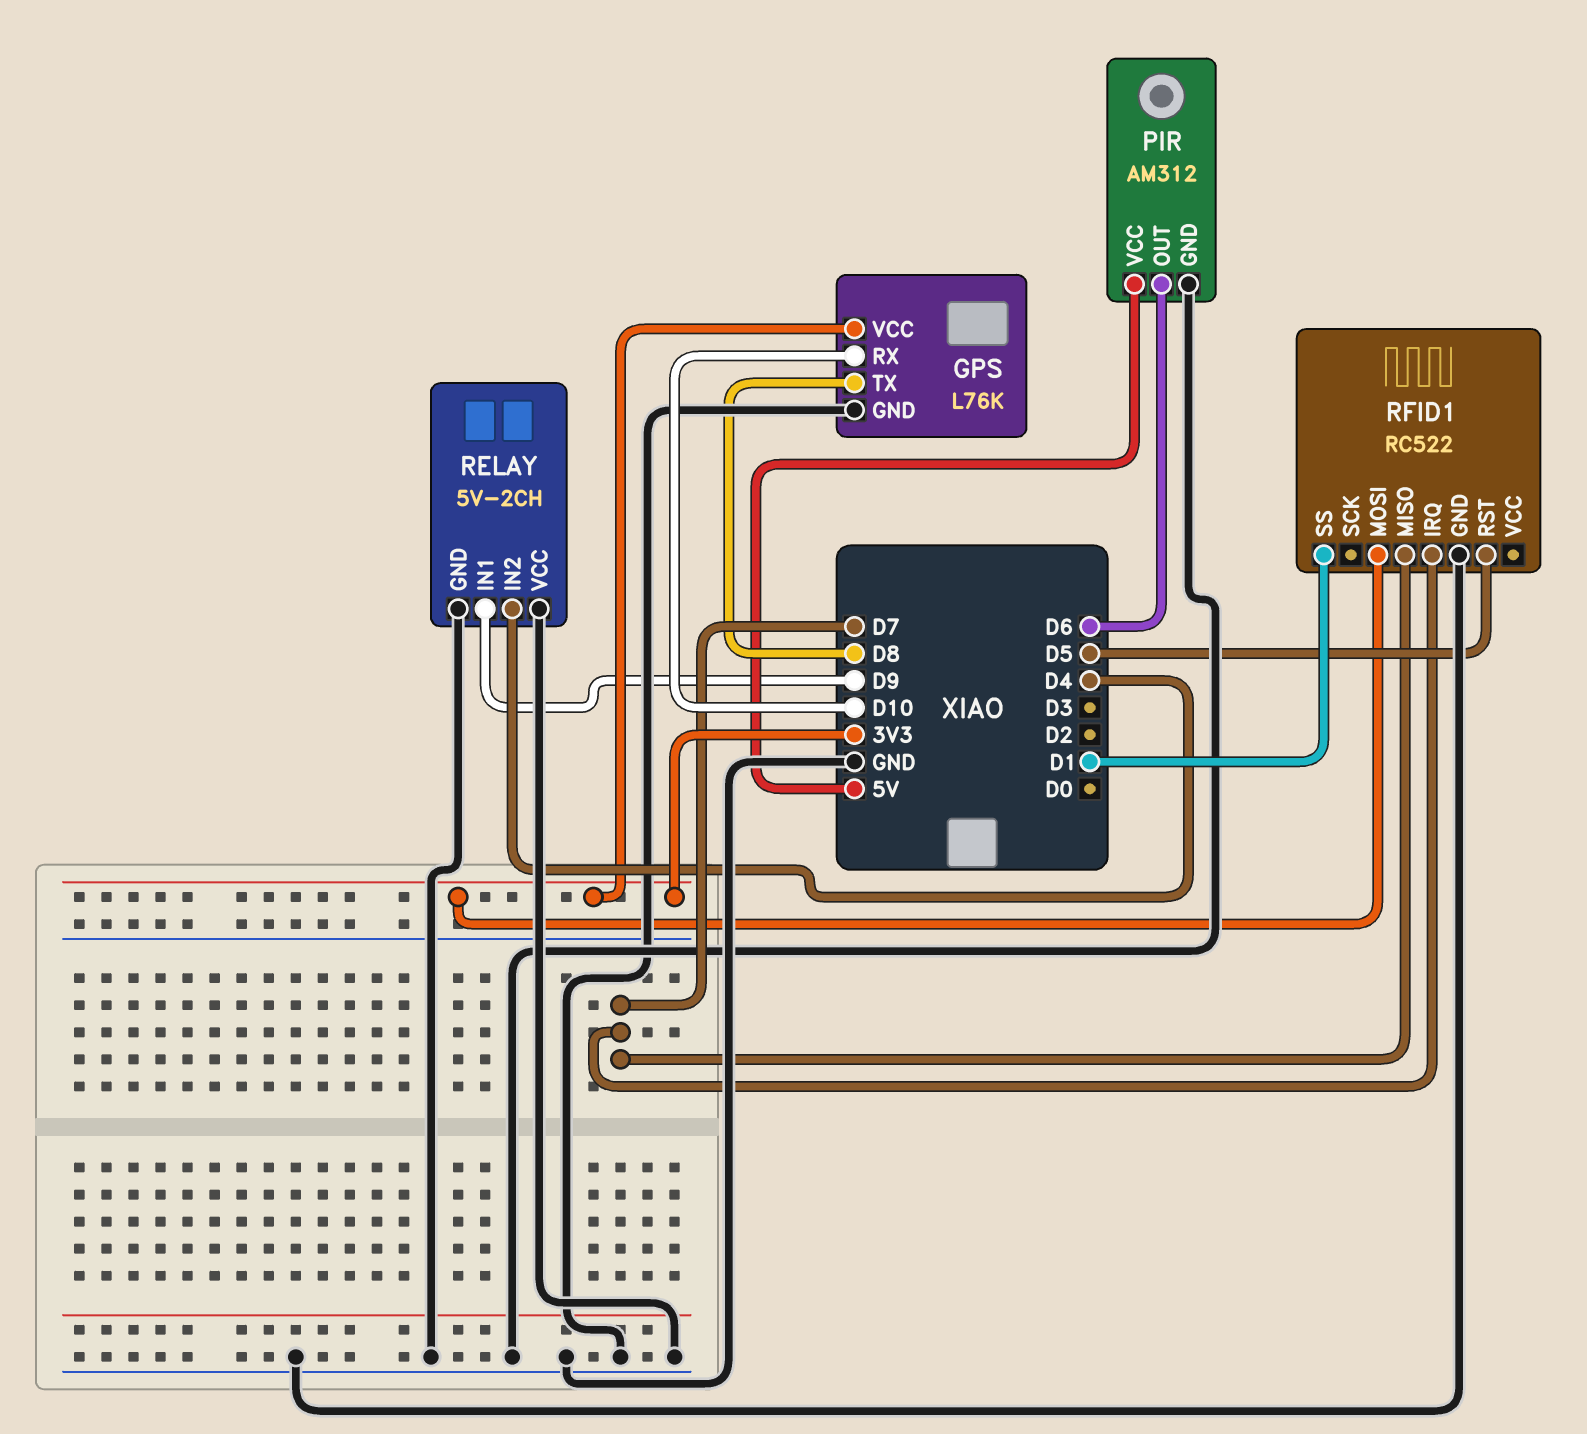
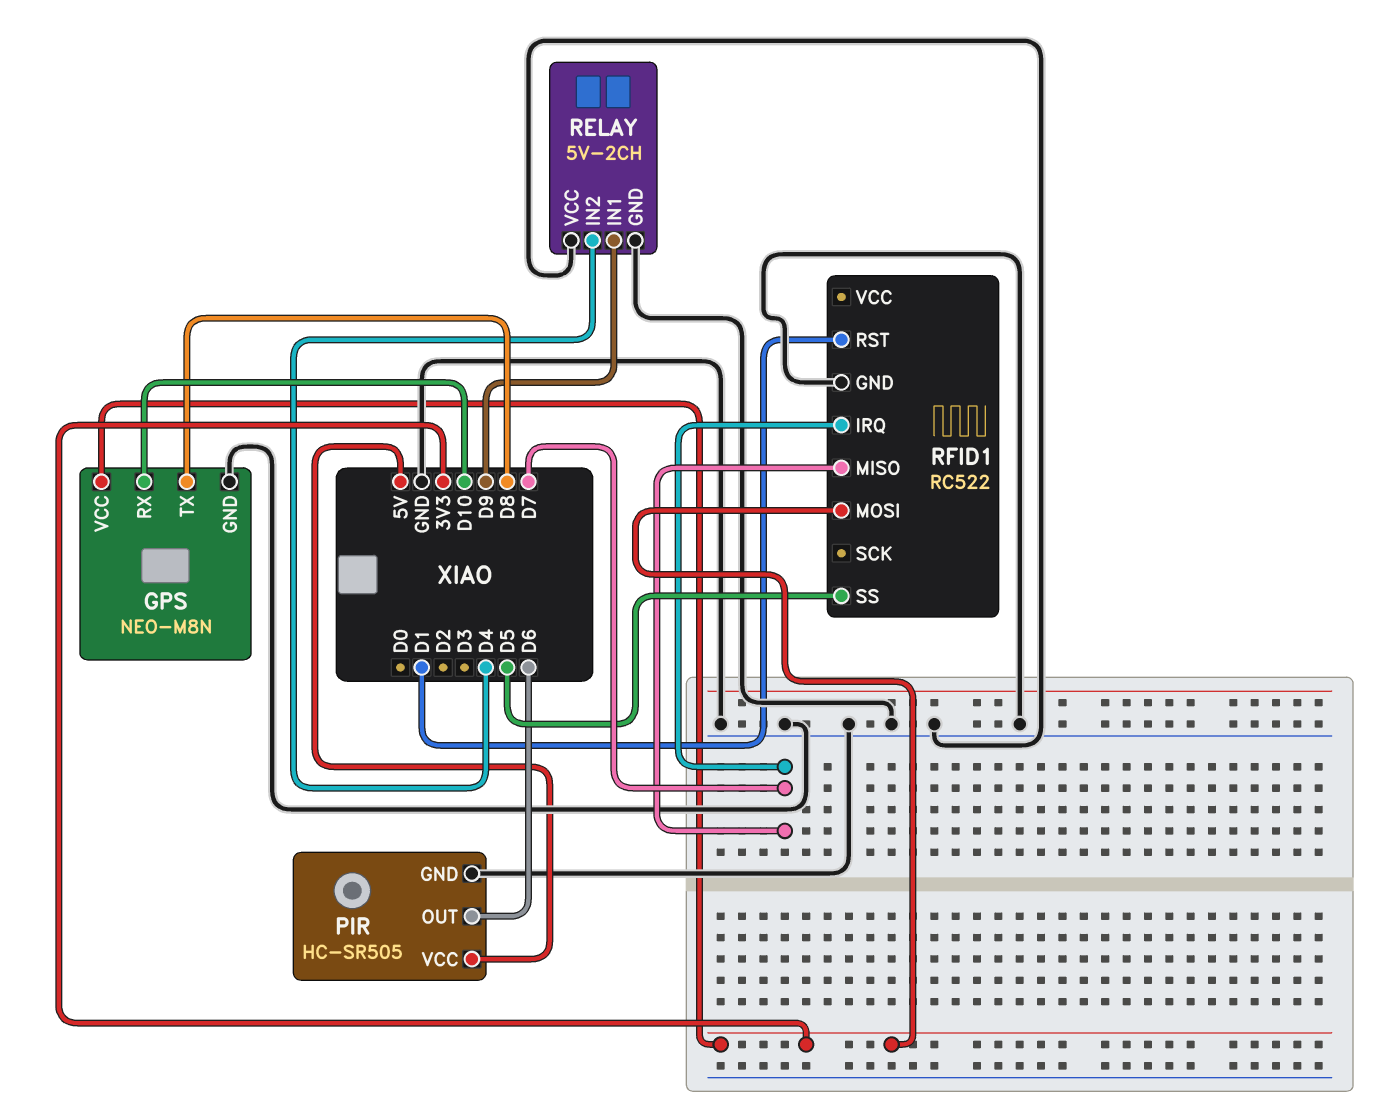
GPS: L76K -> NEO-M8N
PIR: AM312 -> HC-SR505
RFID1 pin RST: D5 -> D1
RFID1 pin SS: D1 -> D5

